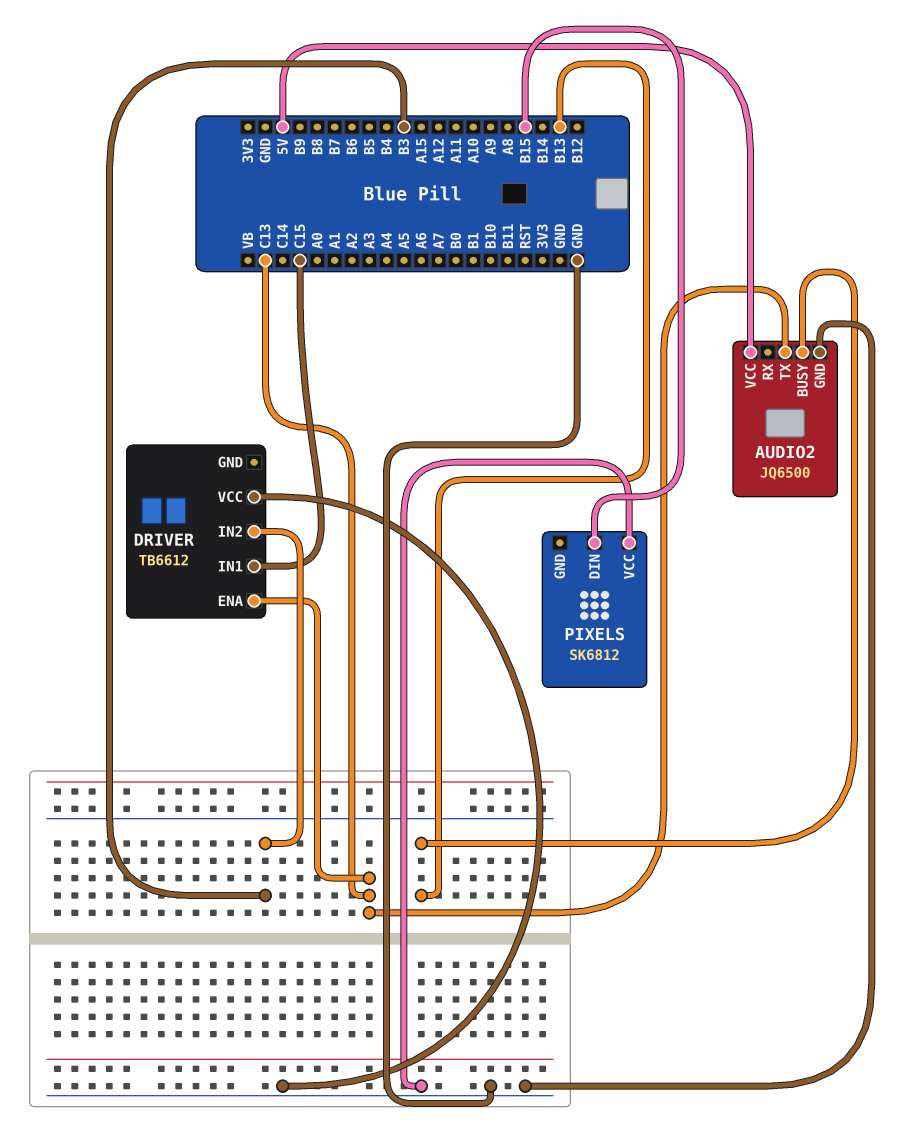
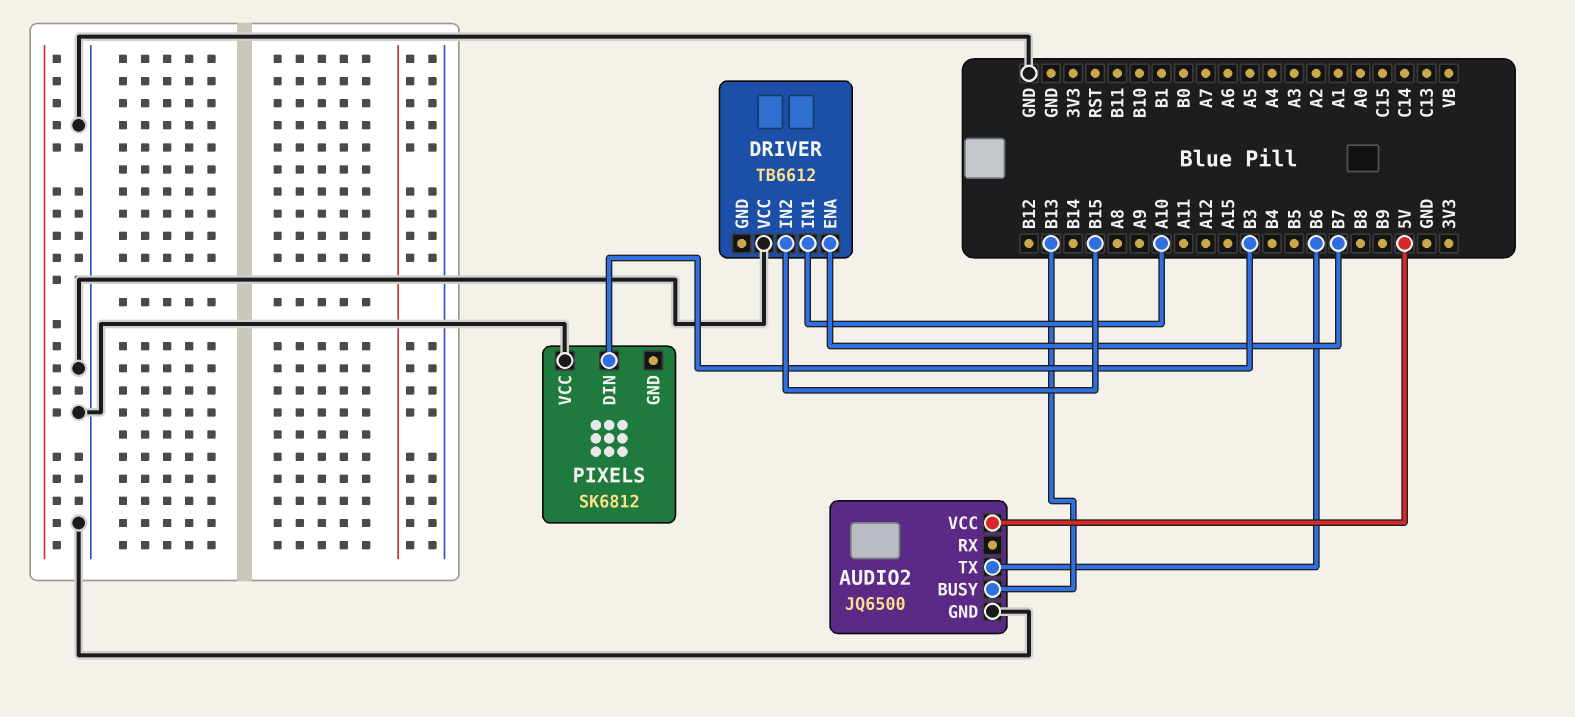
AUDIO2 pin TX: C13 -> B6
DRIVER pin ENA: C13 -> B7
DRIVER pin IN1: C15 -> A10
DRIVER pin IN2: B3 -> B15
PIXELS pin DIN: B15 -> B3

